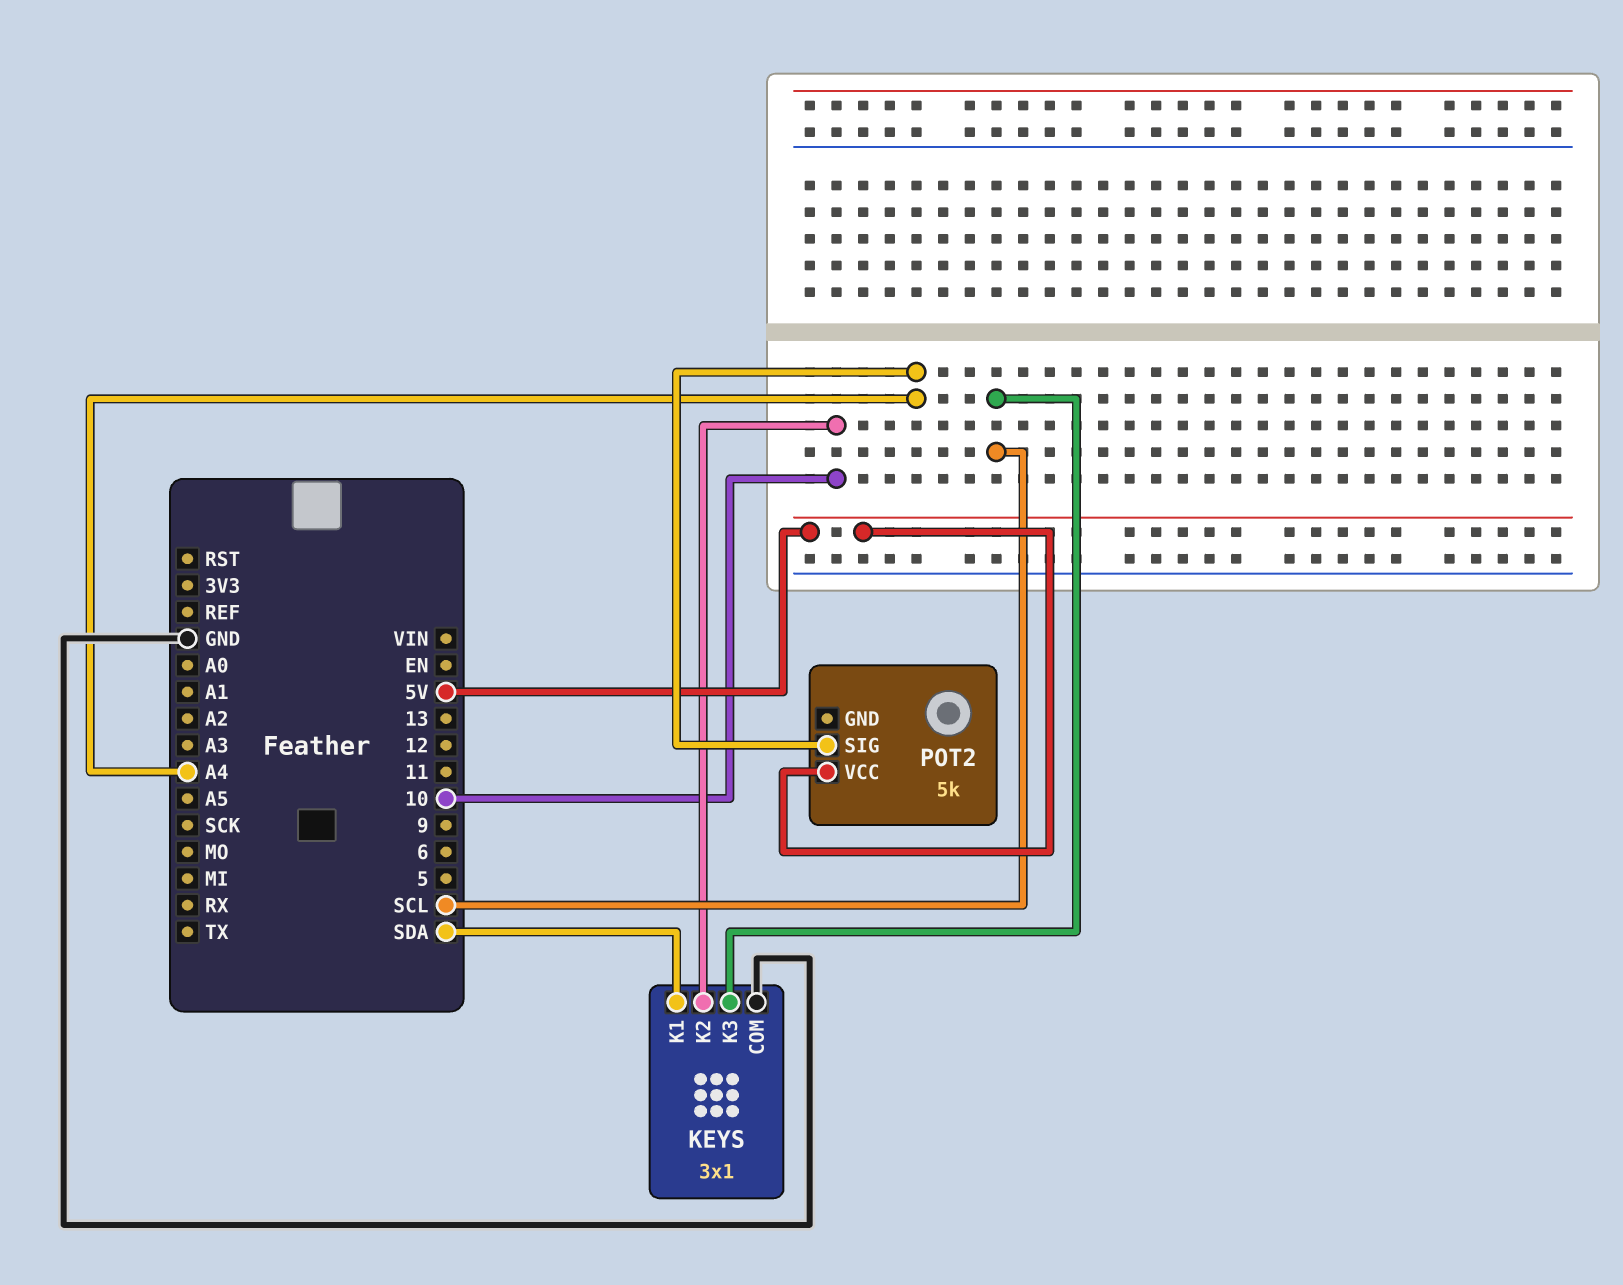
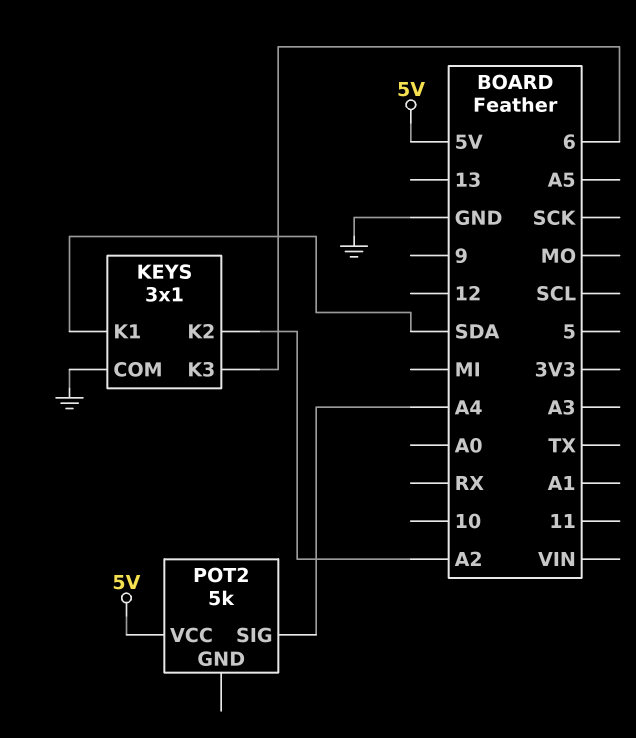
KEYS pin K2: 10 -> A2
KEYS pin K3: SCL -> 6

